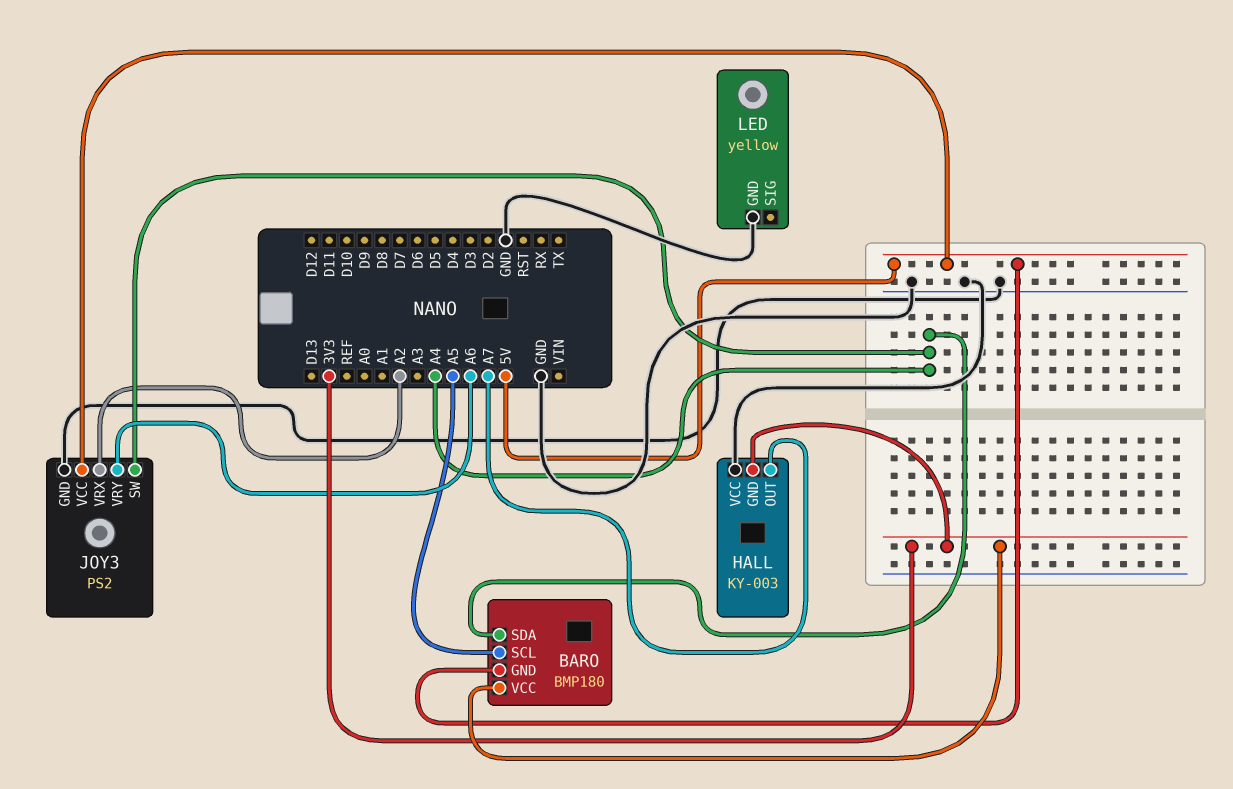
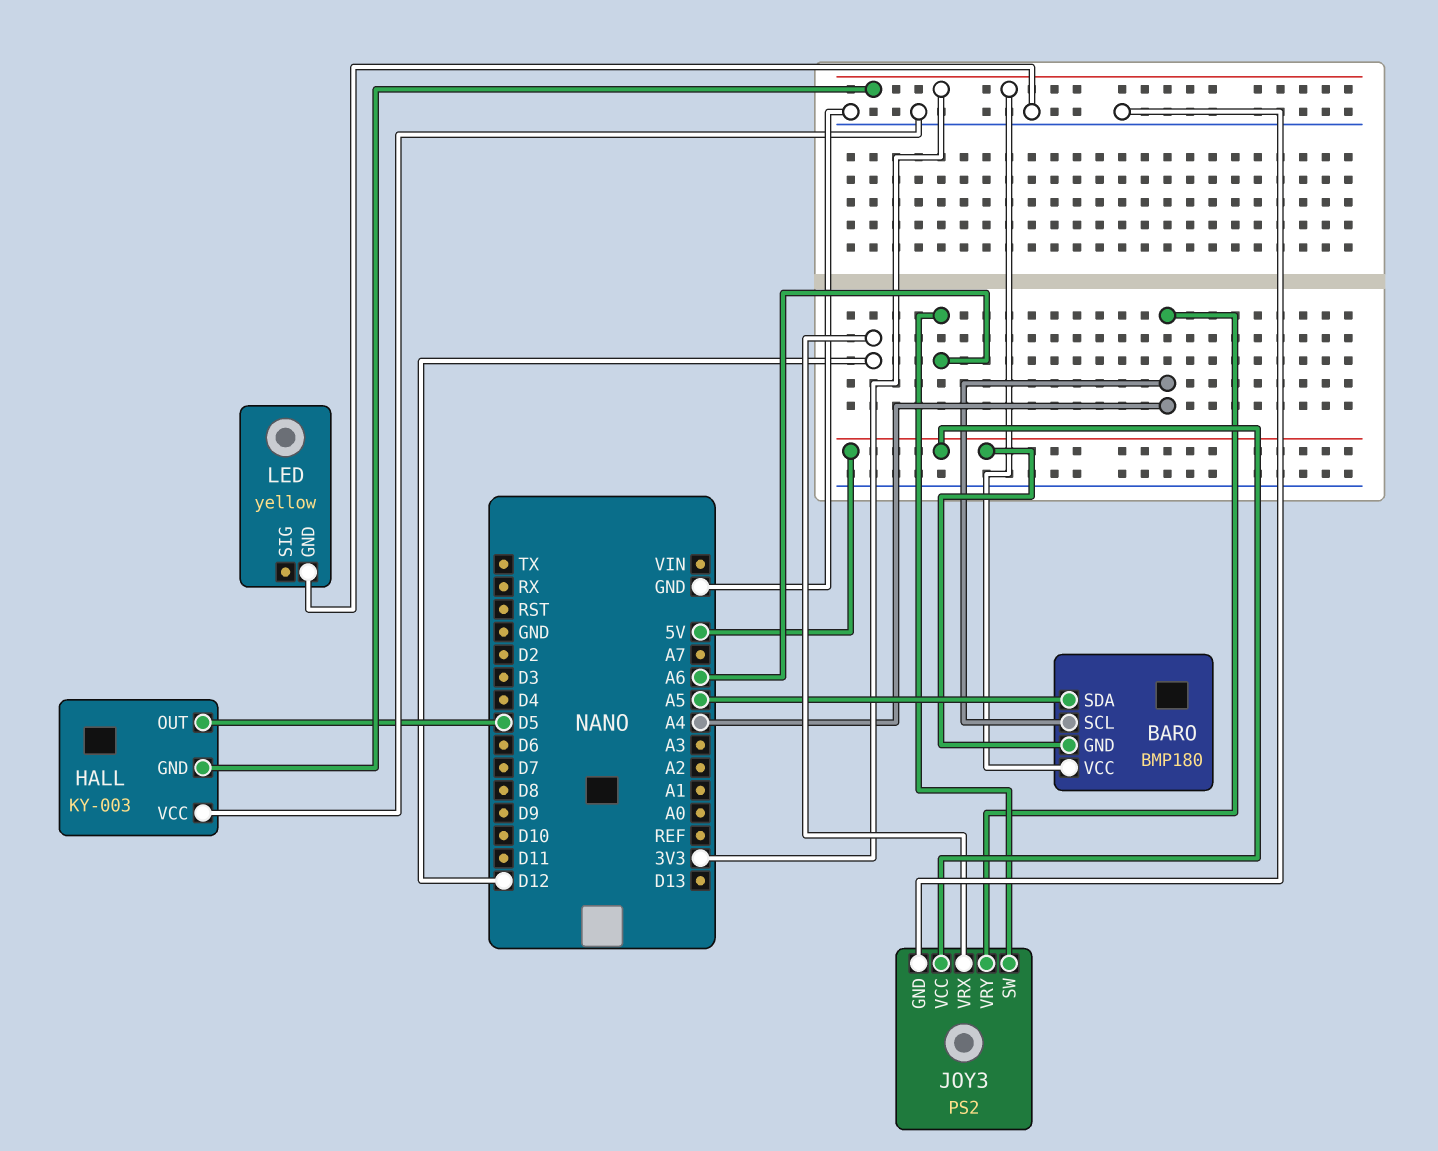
BARO pin SCL: A5 -> A4
BARO pin SDA: A4 -> A5
HALL pin OUT: A7 -> D5
JOY3 pin SW: A4 -> A6
JOY3 pin VRX: A2 -> D12
JOY3 pin VRY: A6 -> A4

